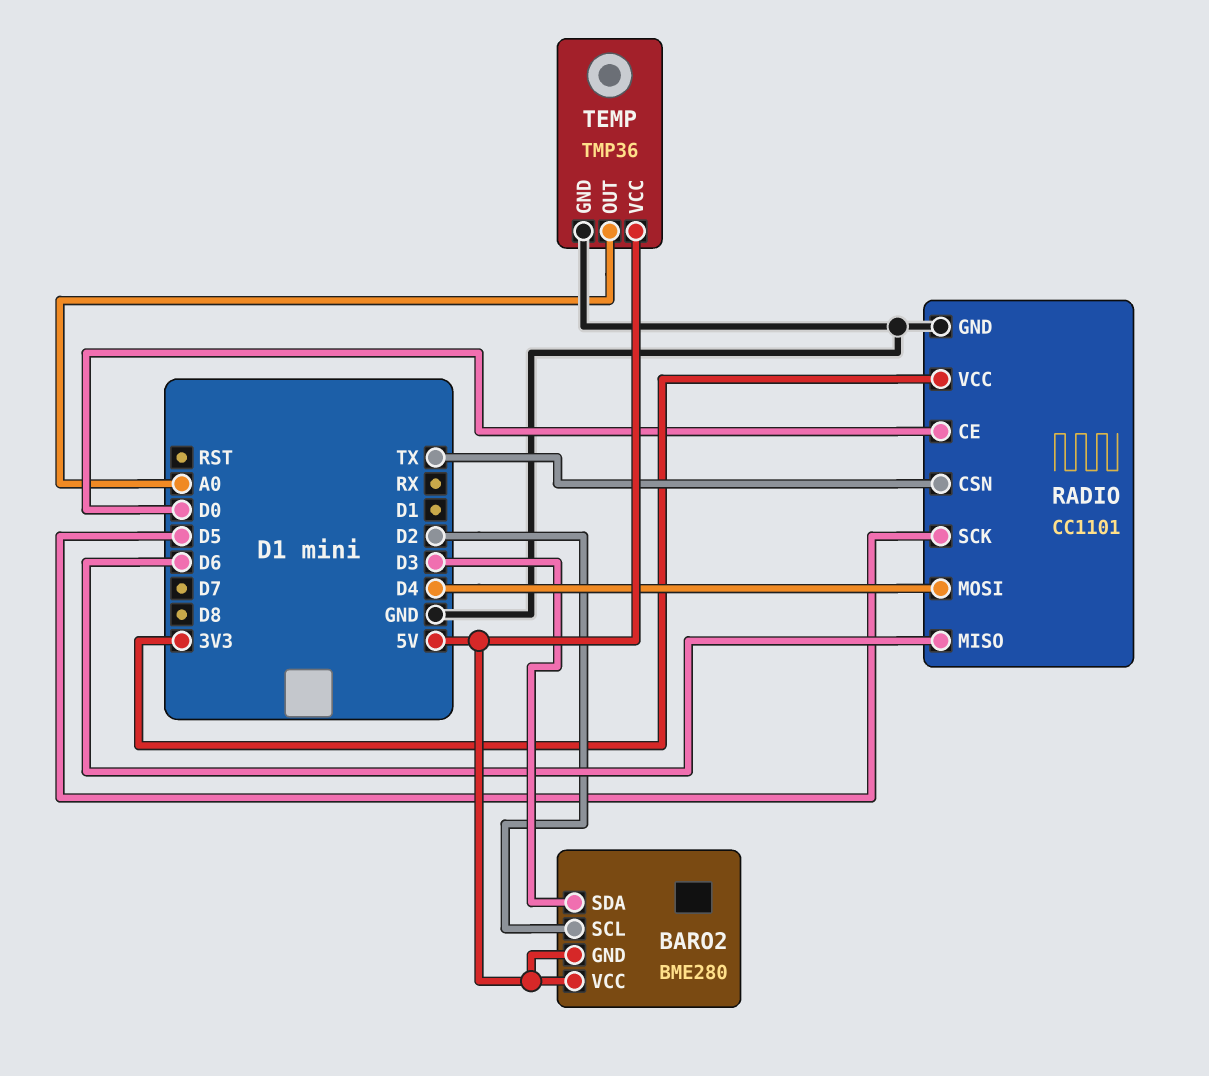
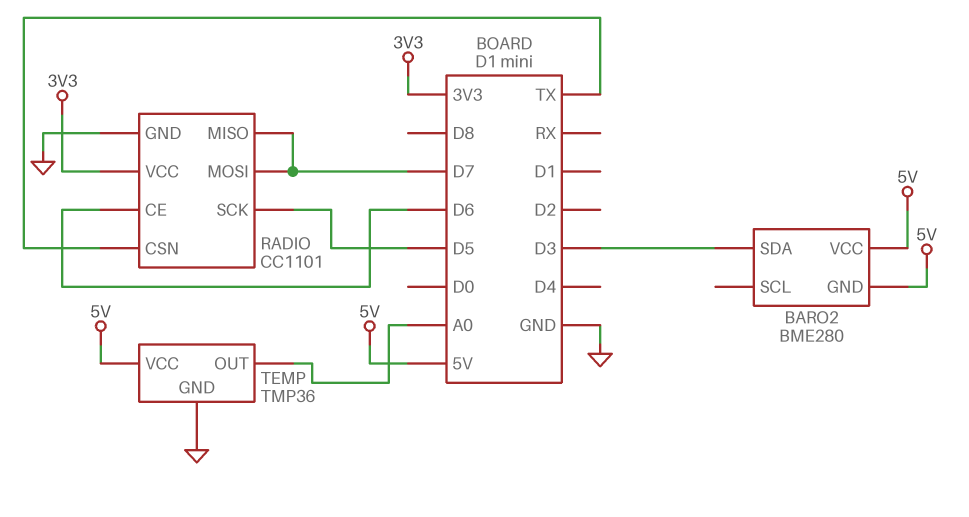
BARO2 pin SCL: D2 -> none
RADIO pin CE: D0 -> D6
RADIO pin MISO: D6 -> D7
RADIO pin MOSI: D4 -> D7

